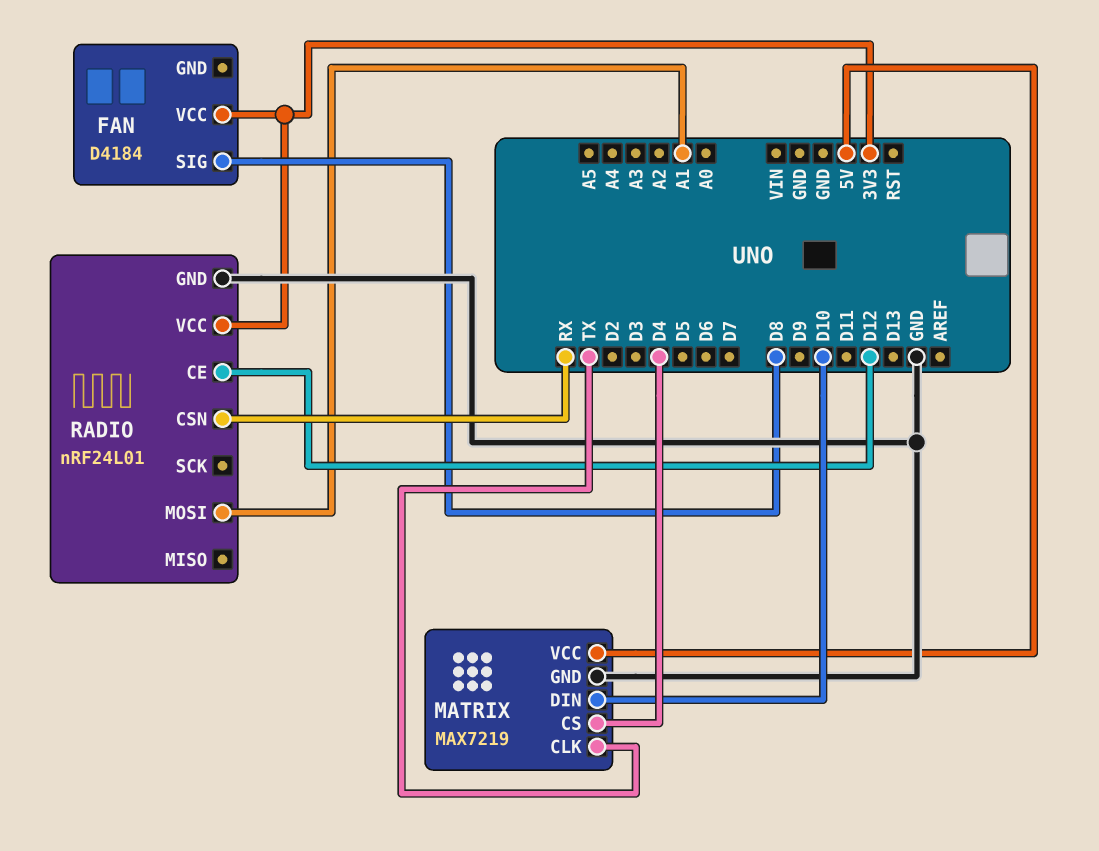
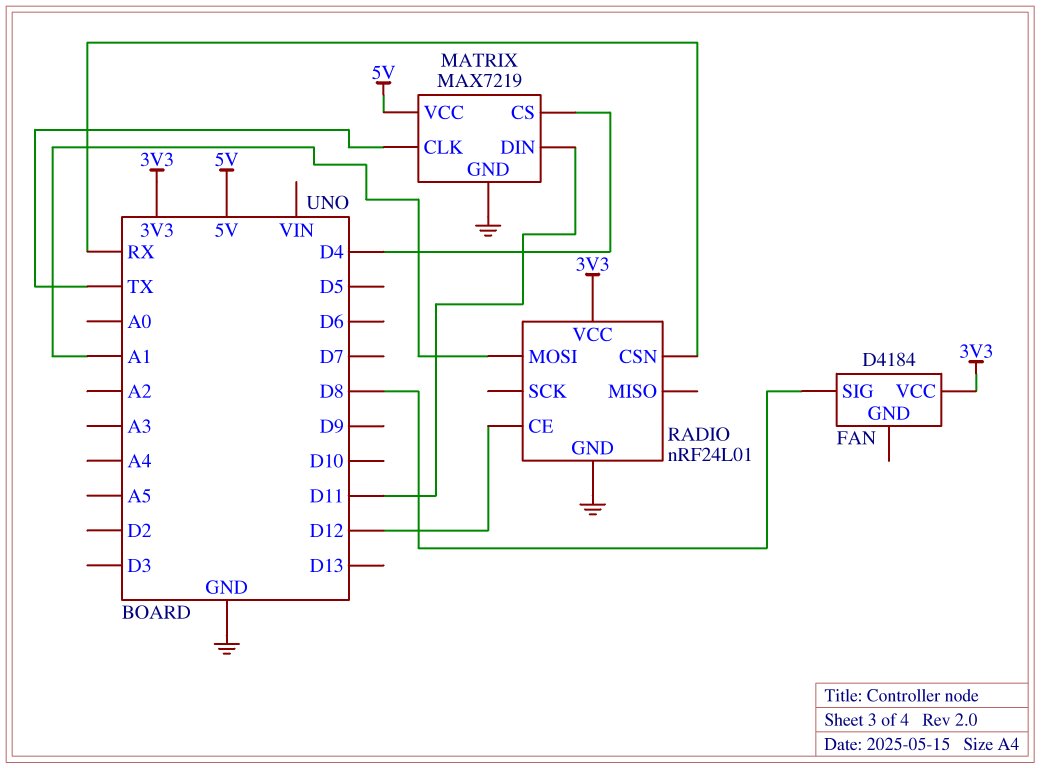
MATRIX pin DIN: D10 -> D11

